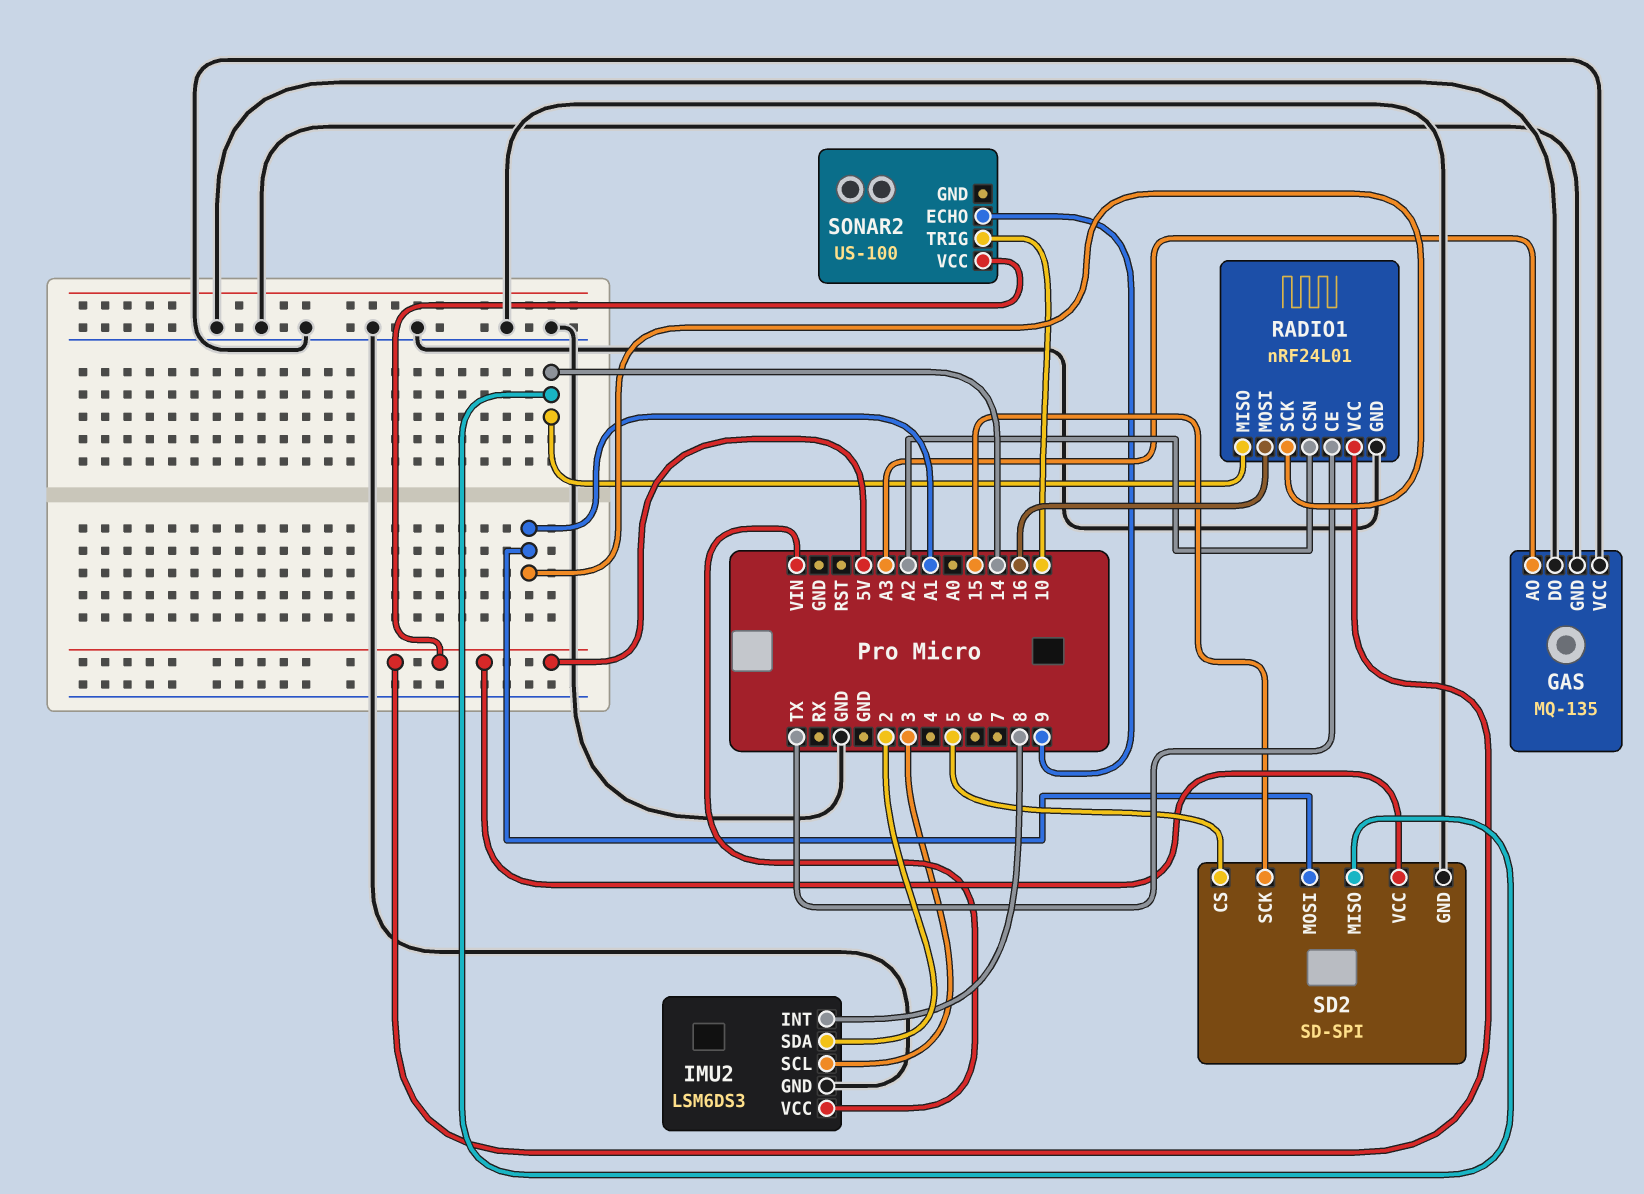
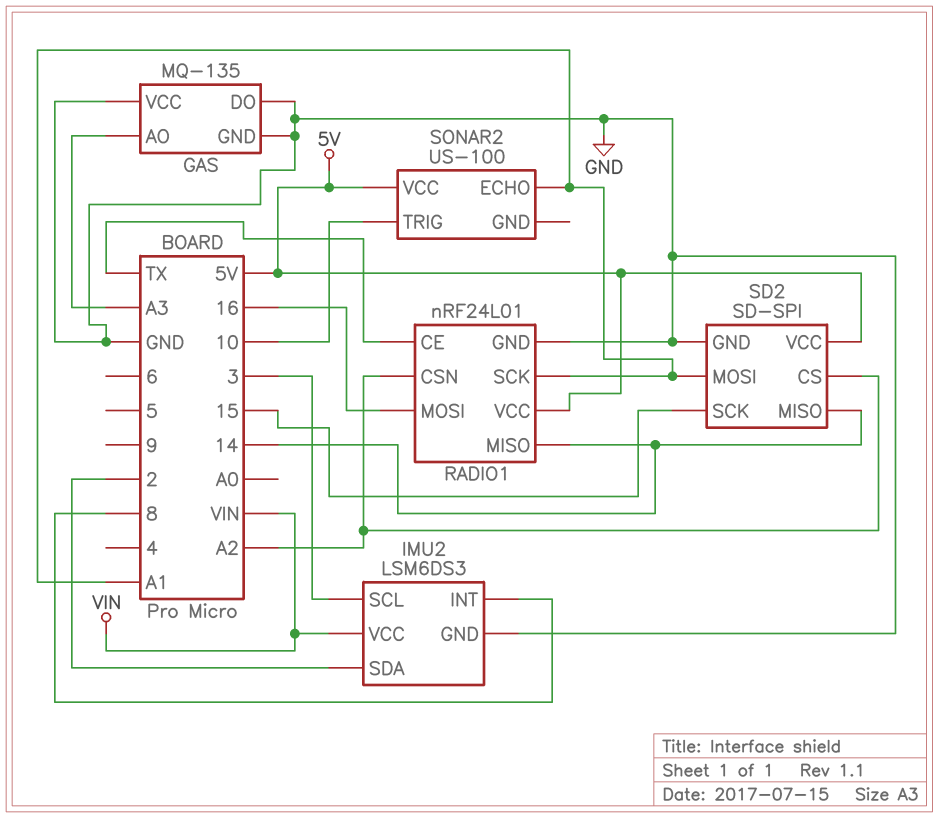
SD2 pin CS: 5 -> A2
SONAR2 pin ECHO: 9 -> A1

